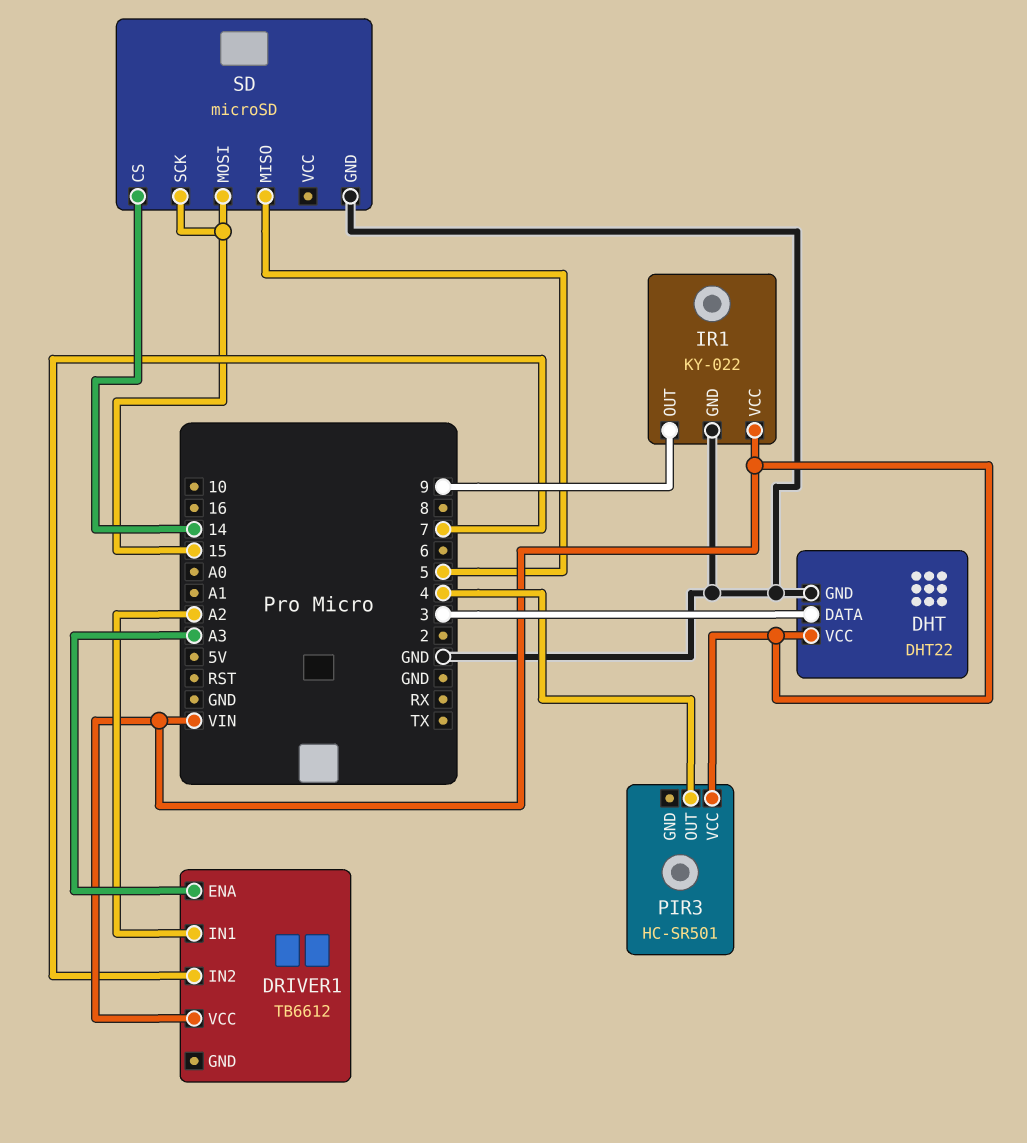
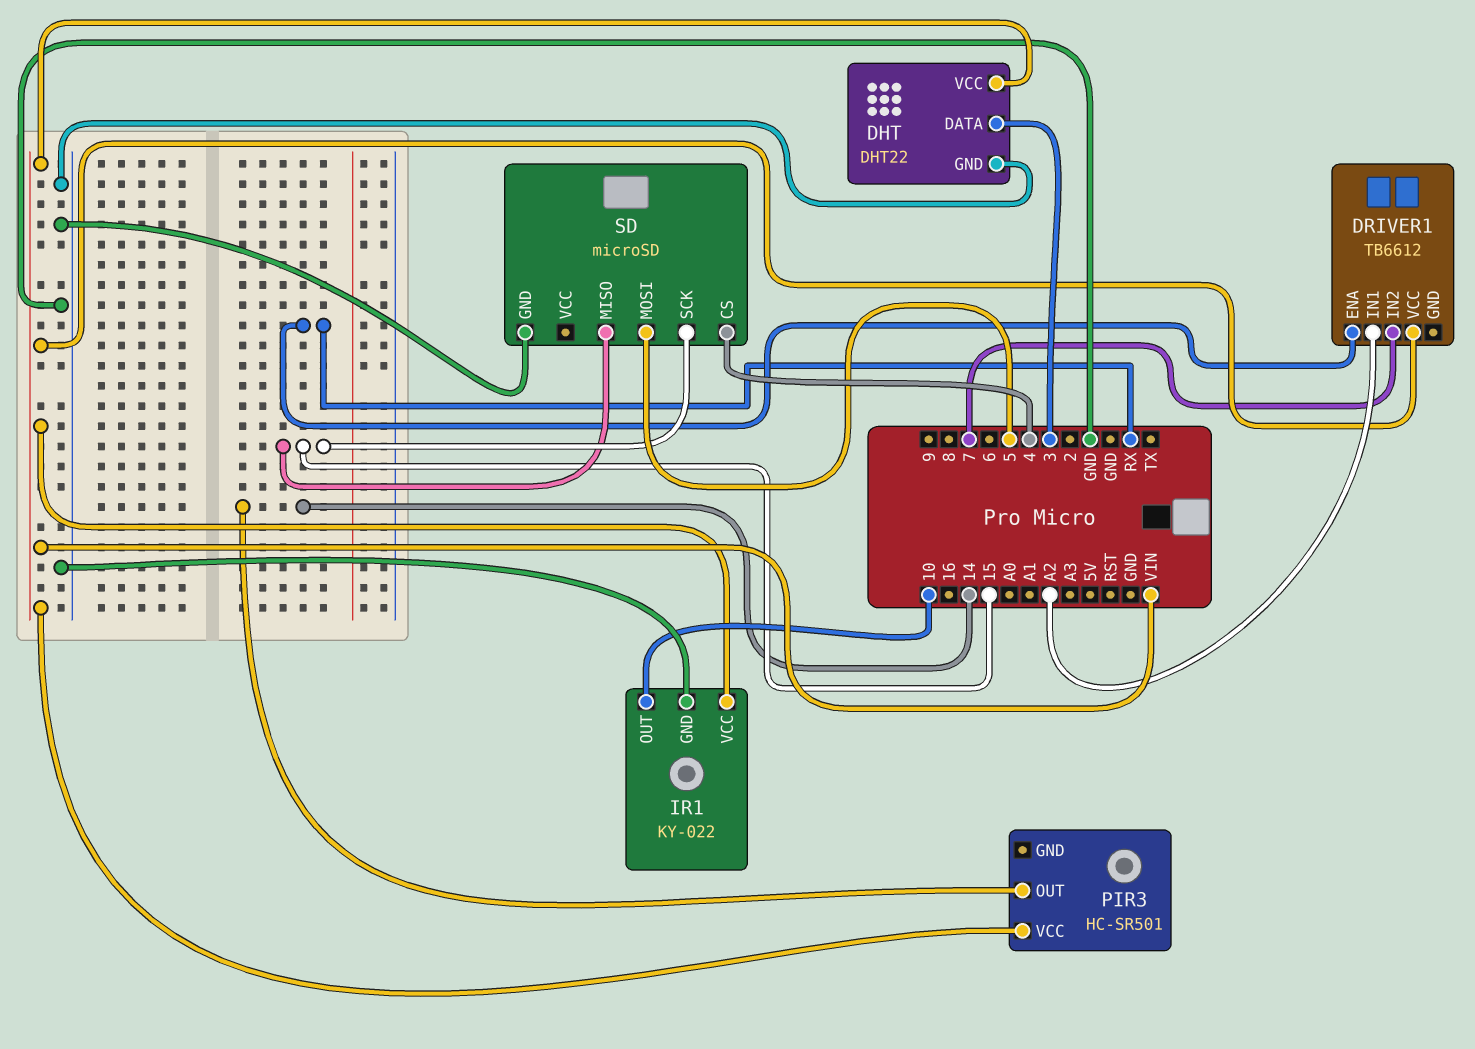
DRIVER1 pin ENA: A3 -> RX
IR1 pin OUT: 9 -> 10
PIR3 pin OUT: 4 -> 14
SD pin CS: 14 -> 4
SD pin MISO: 5 -> 15
SD pin MOSI: 15 -> 5

